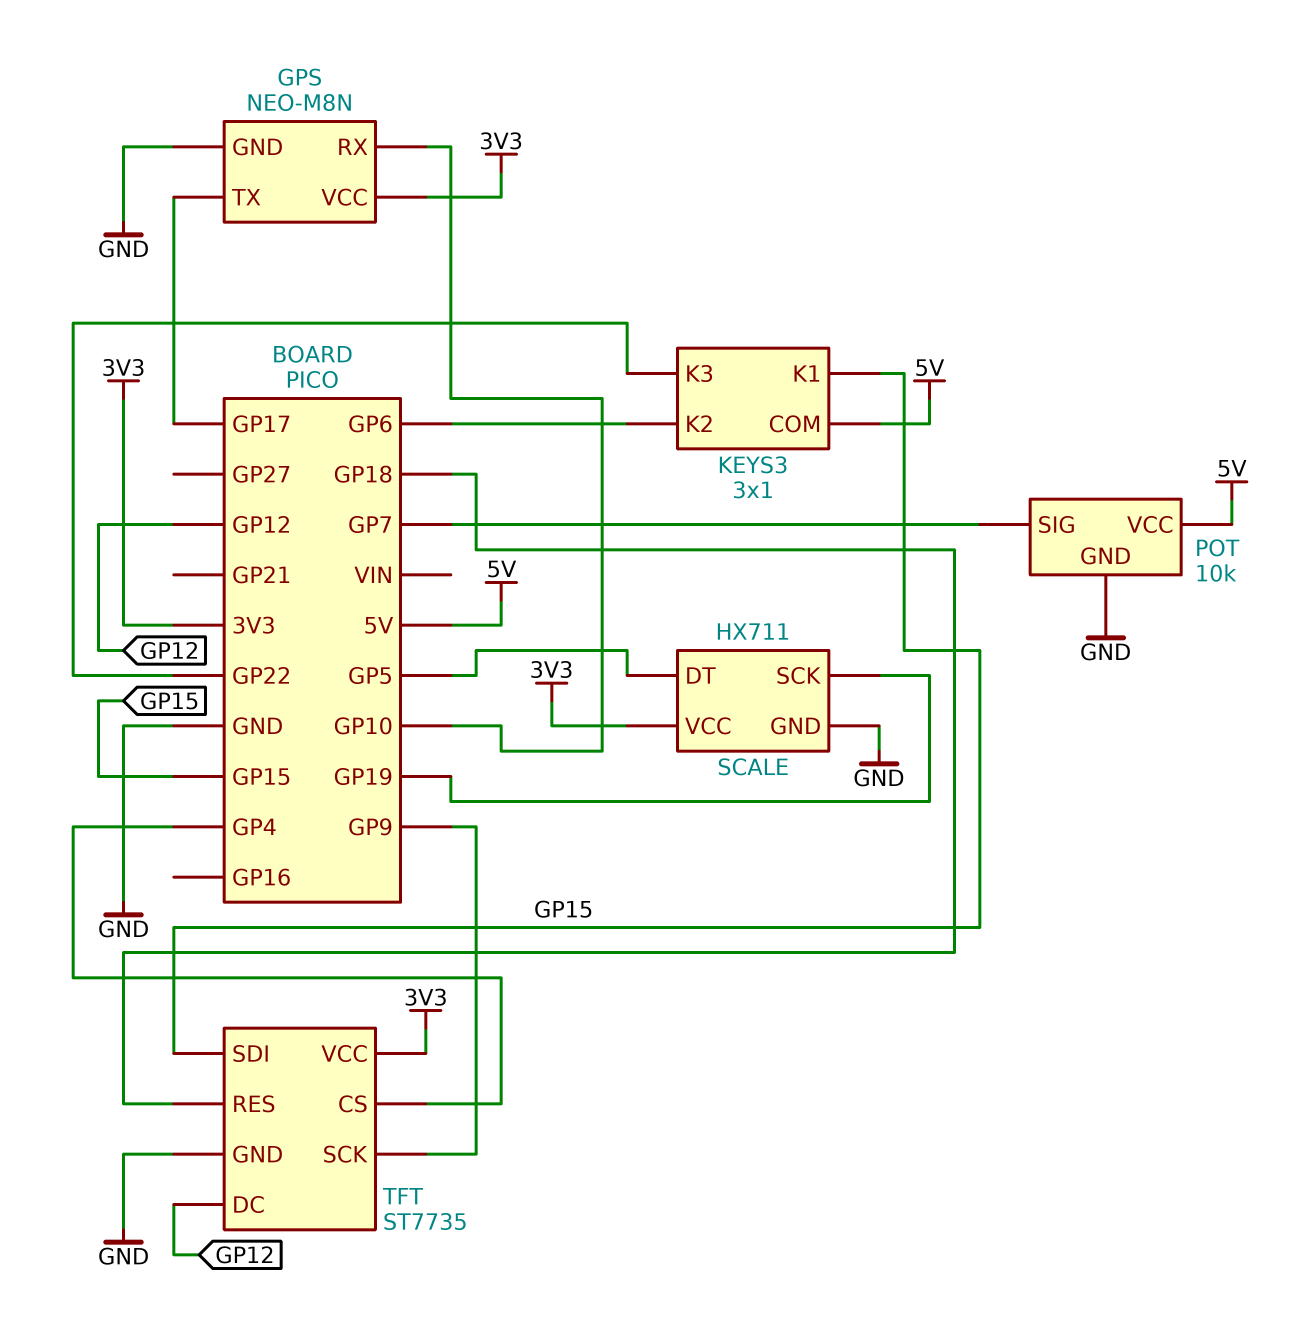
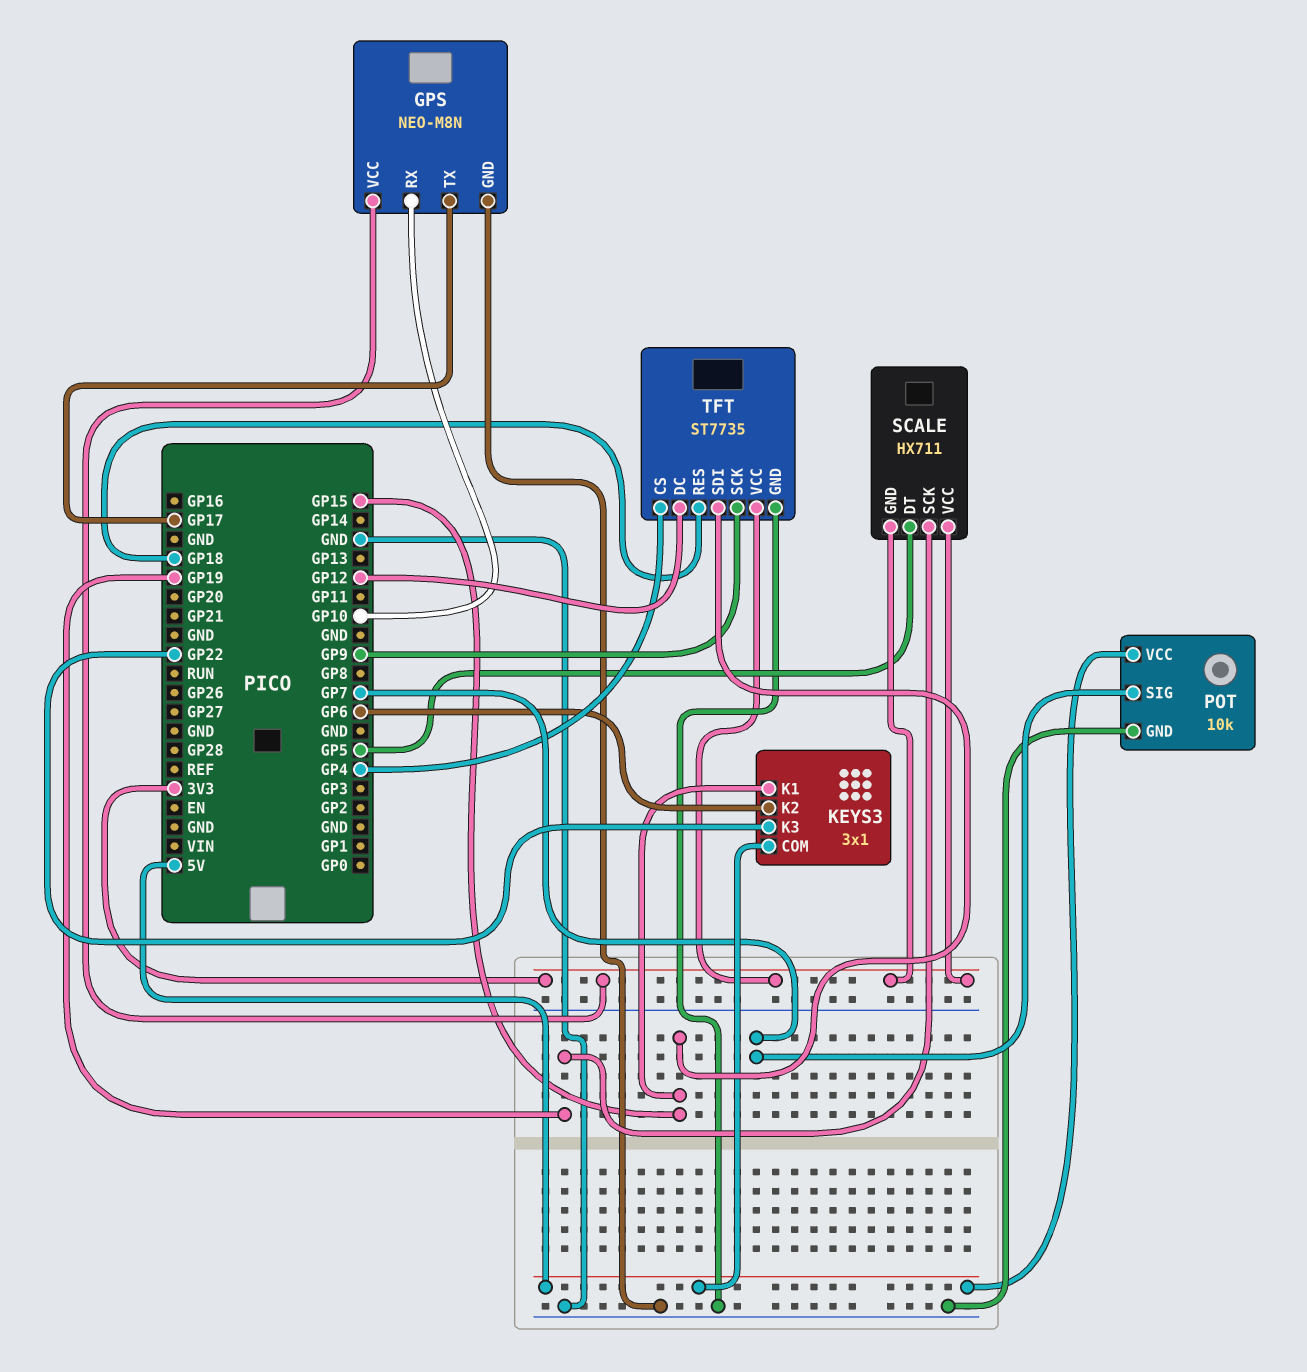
SCALE pin GND: GND -> 3V3

